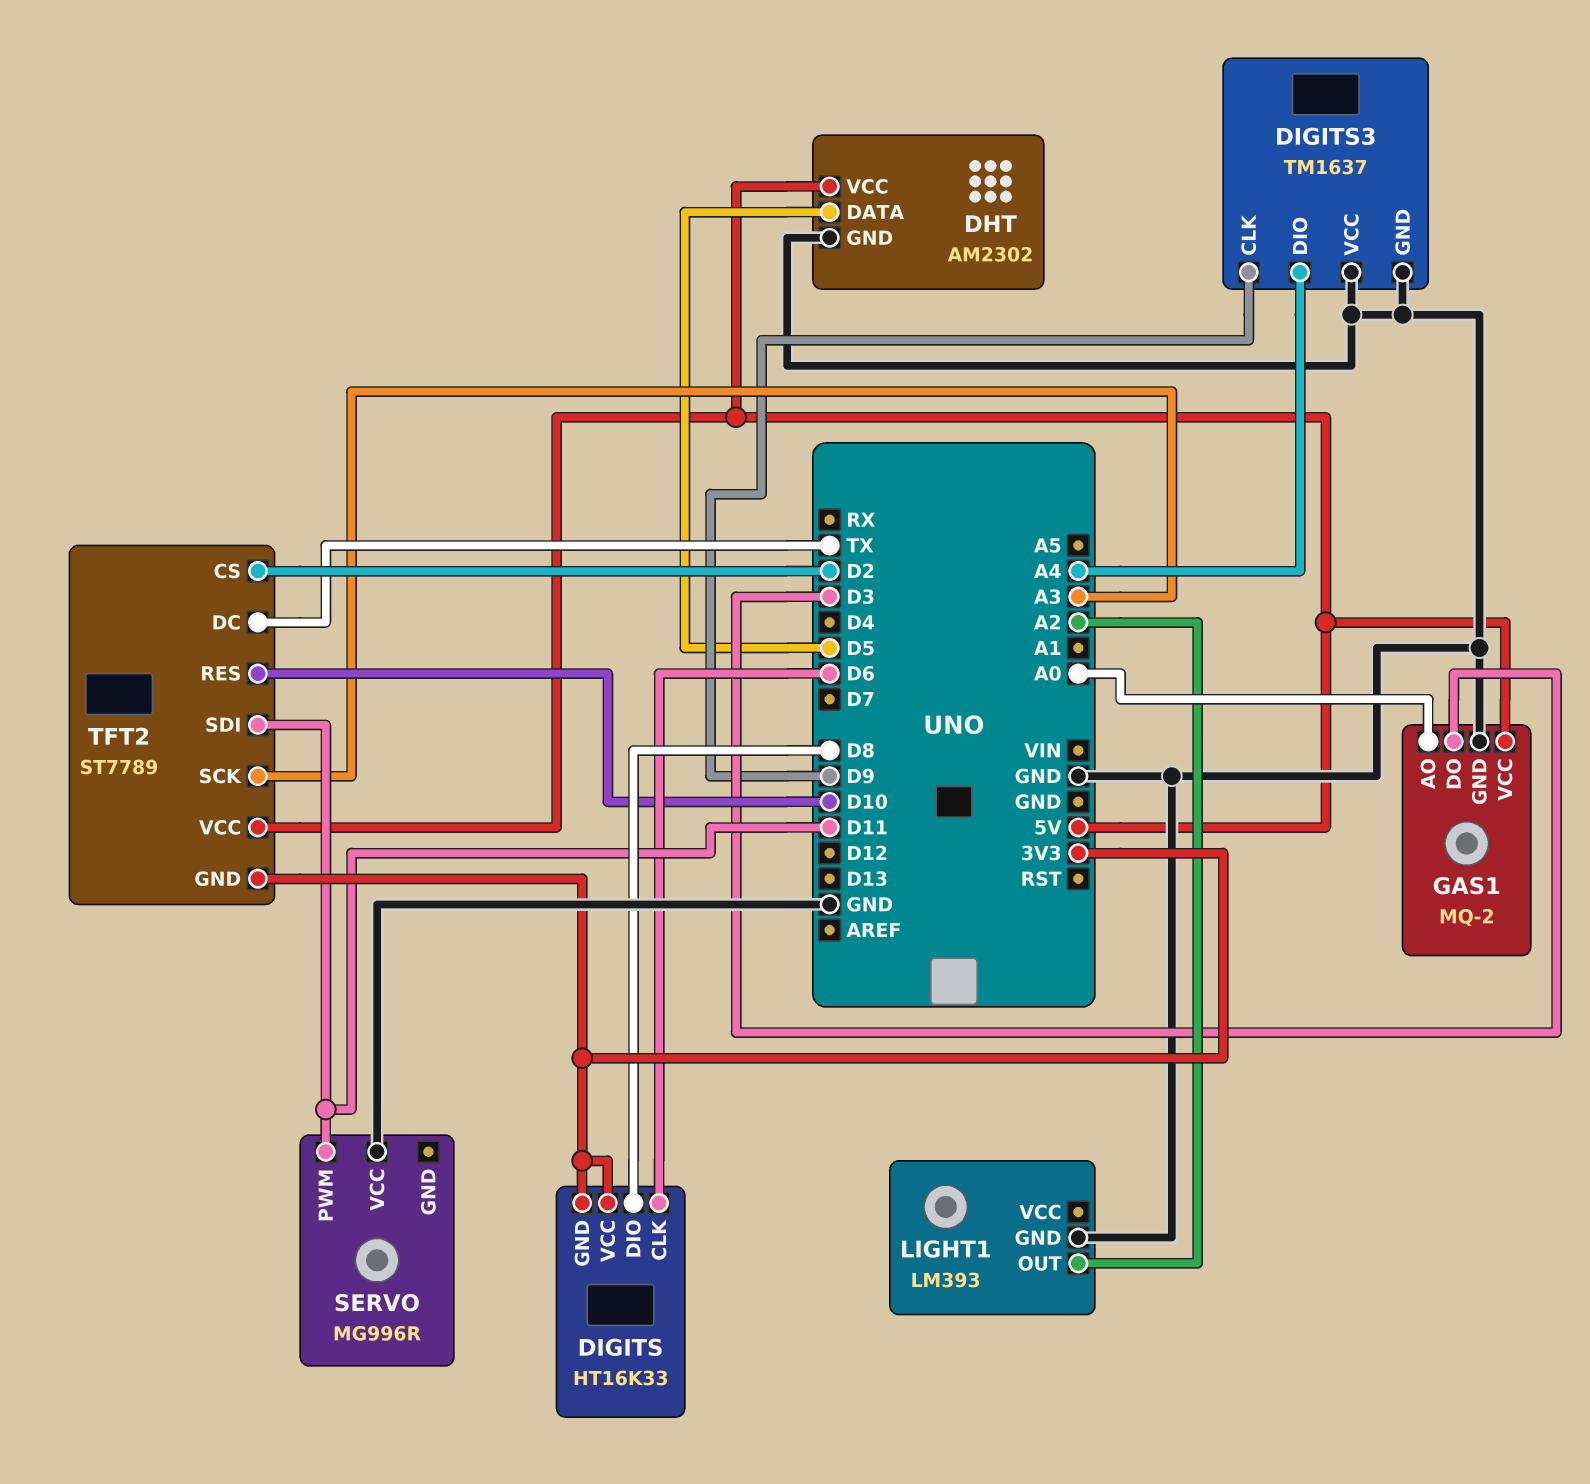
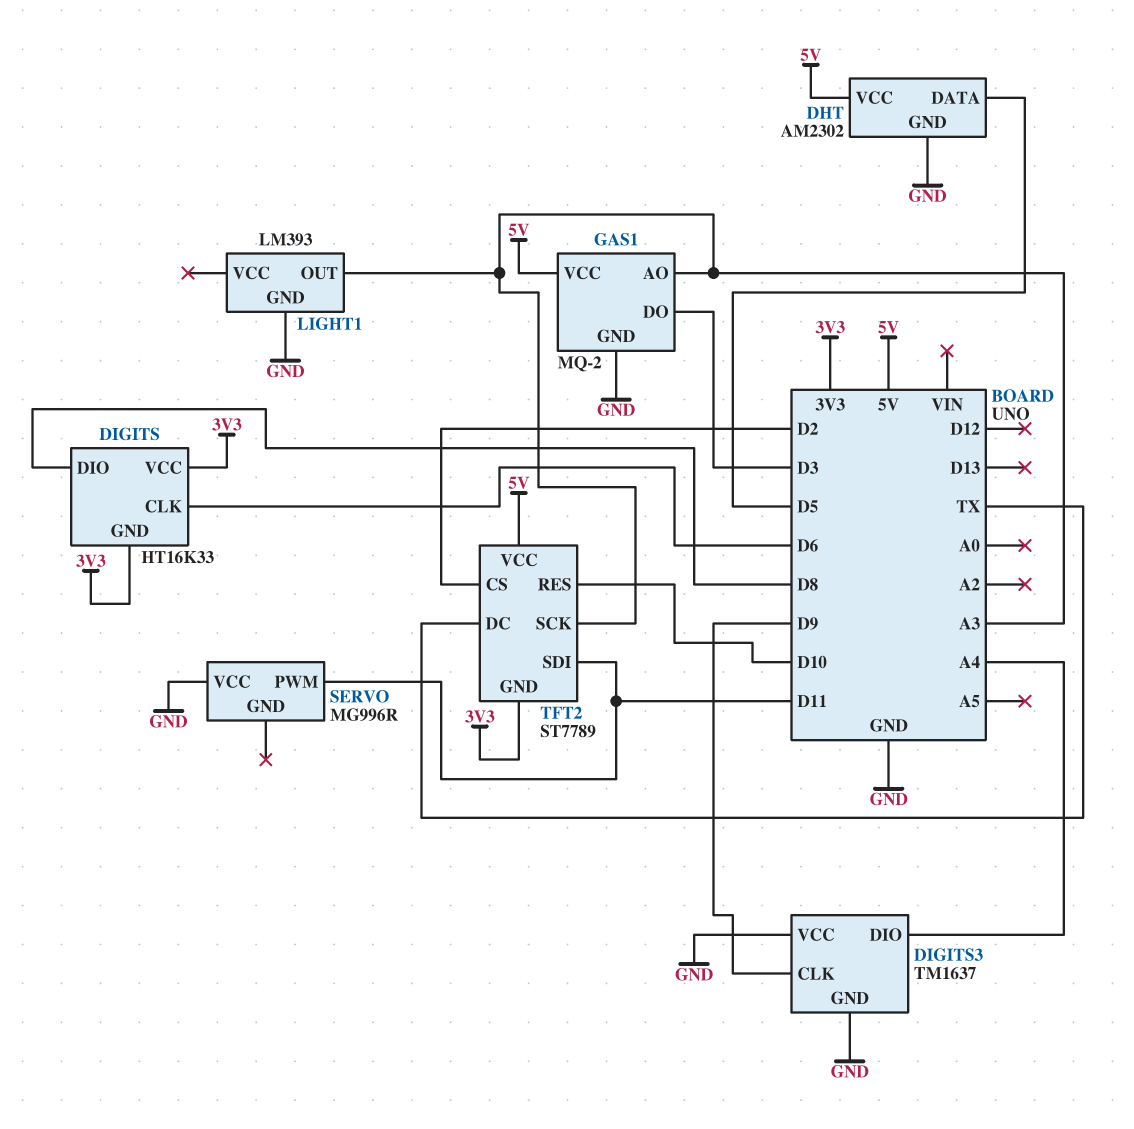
GAS1 pin AO: A0 -> A3
LIGHT1 pin OUT: A2 -> A3

